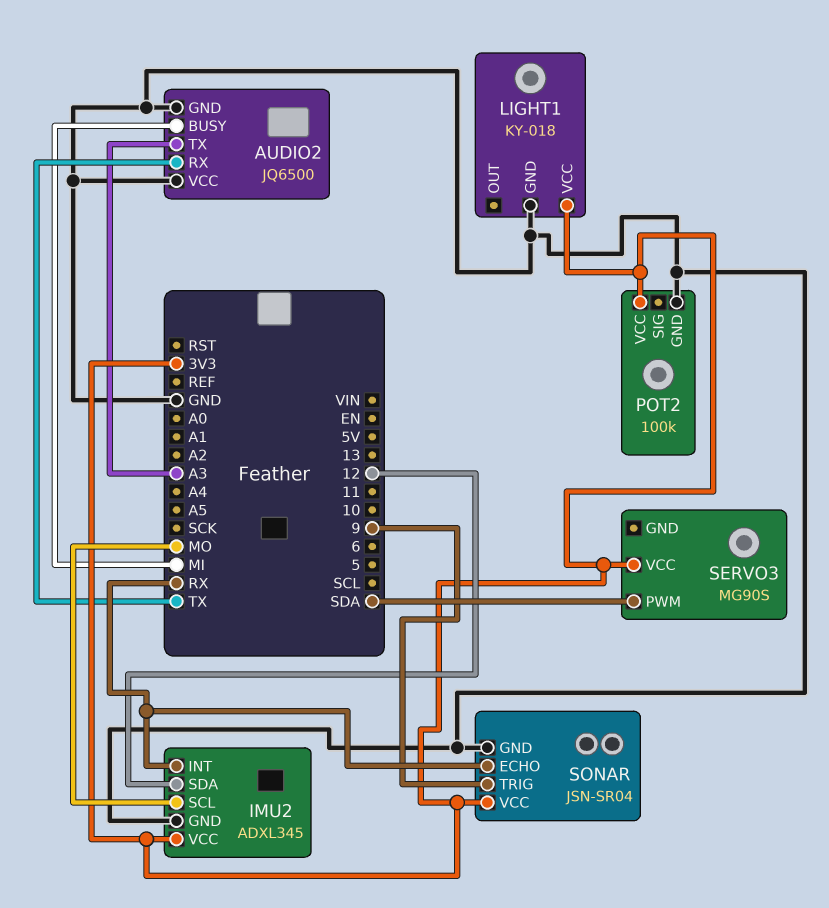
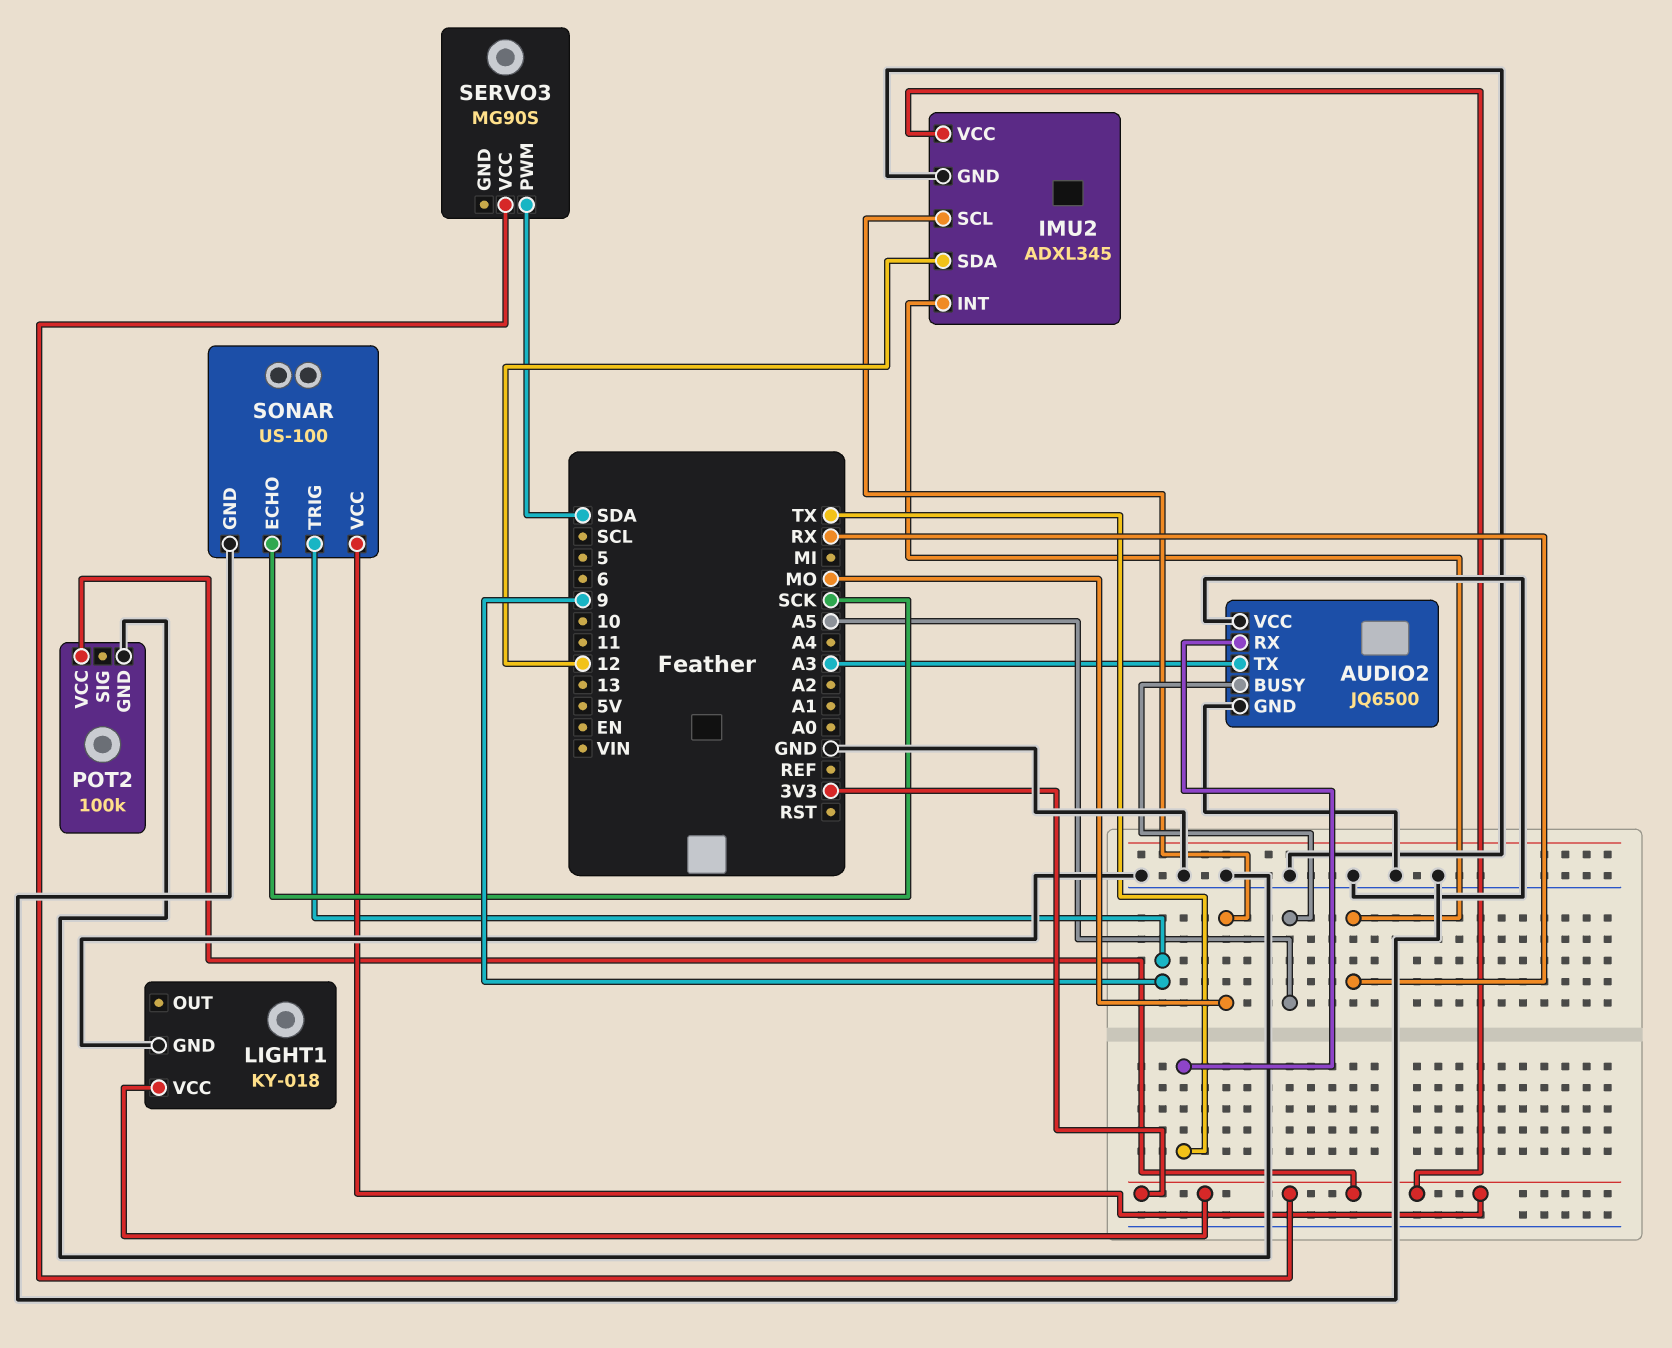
AUDIO2 pin BUSY: MI -> A5
SONAR: JSN-SR04 -> US-100
SONAR pin ECHO: RX -> SCK

